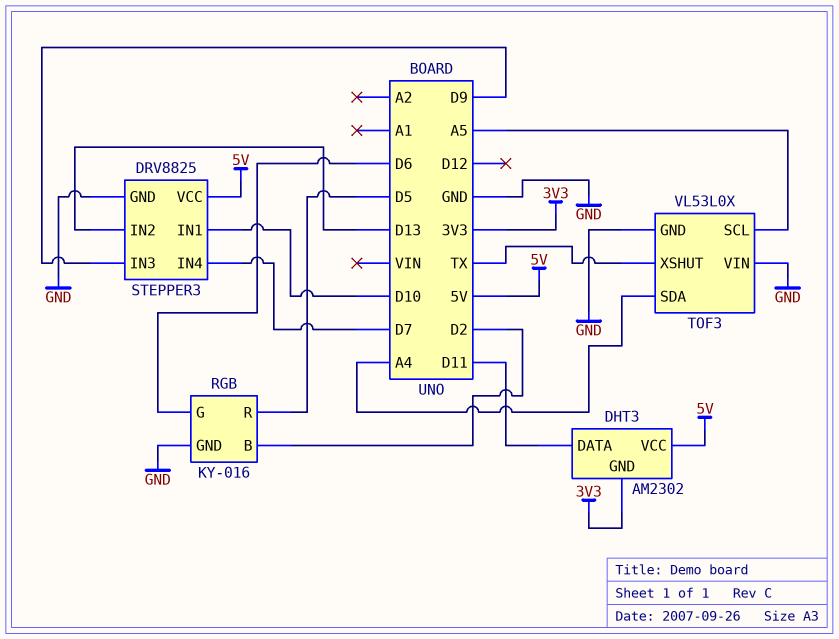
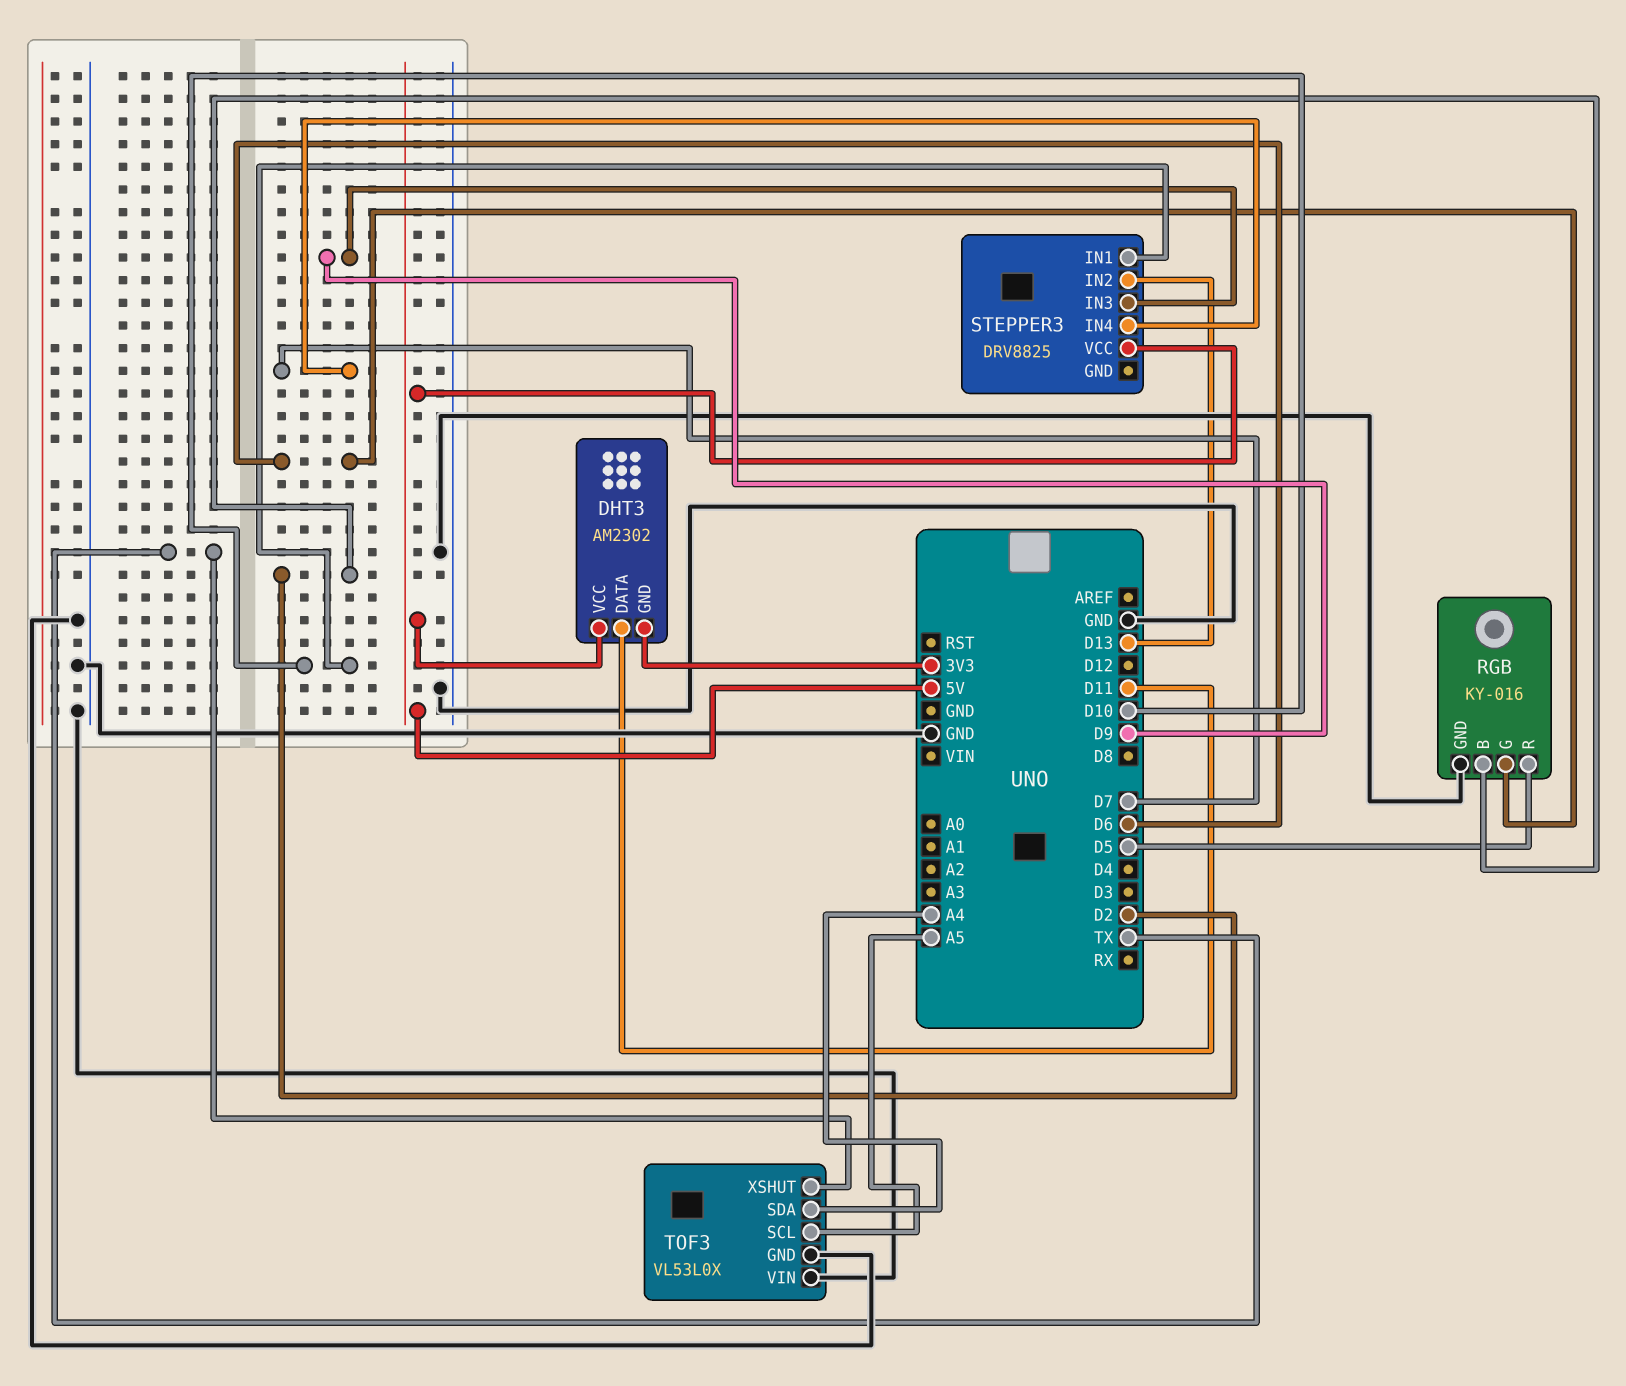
STEPPER3 pin GND: GND -> none

